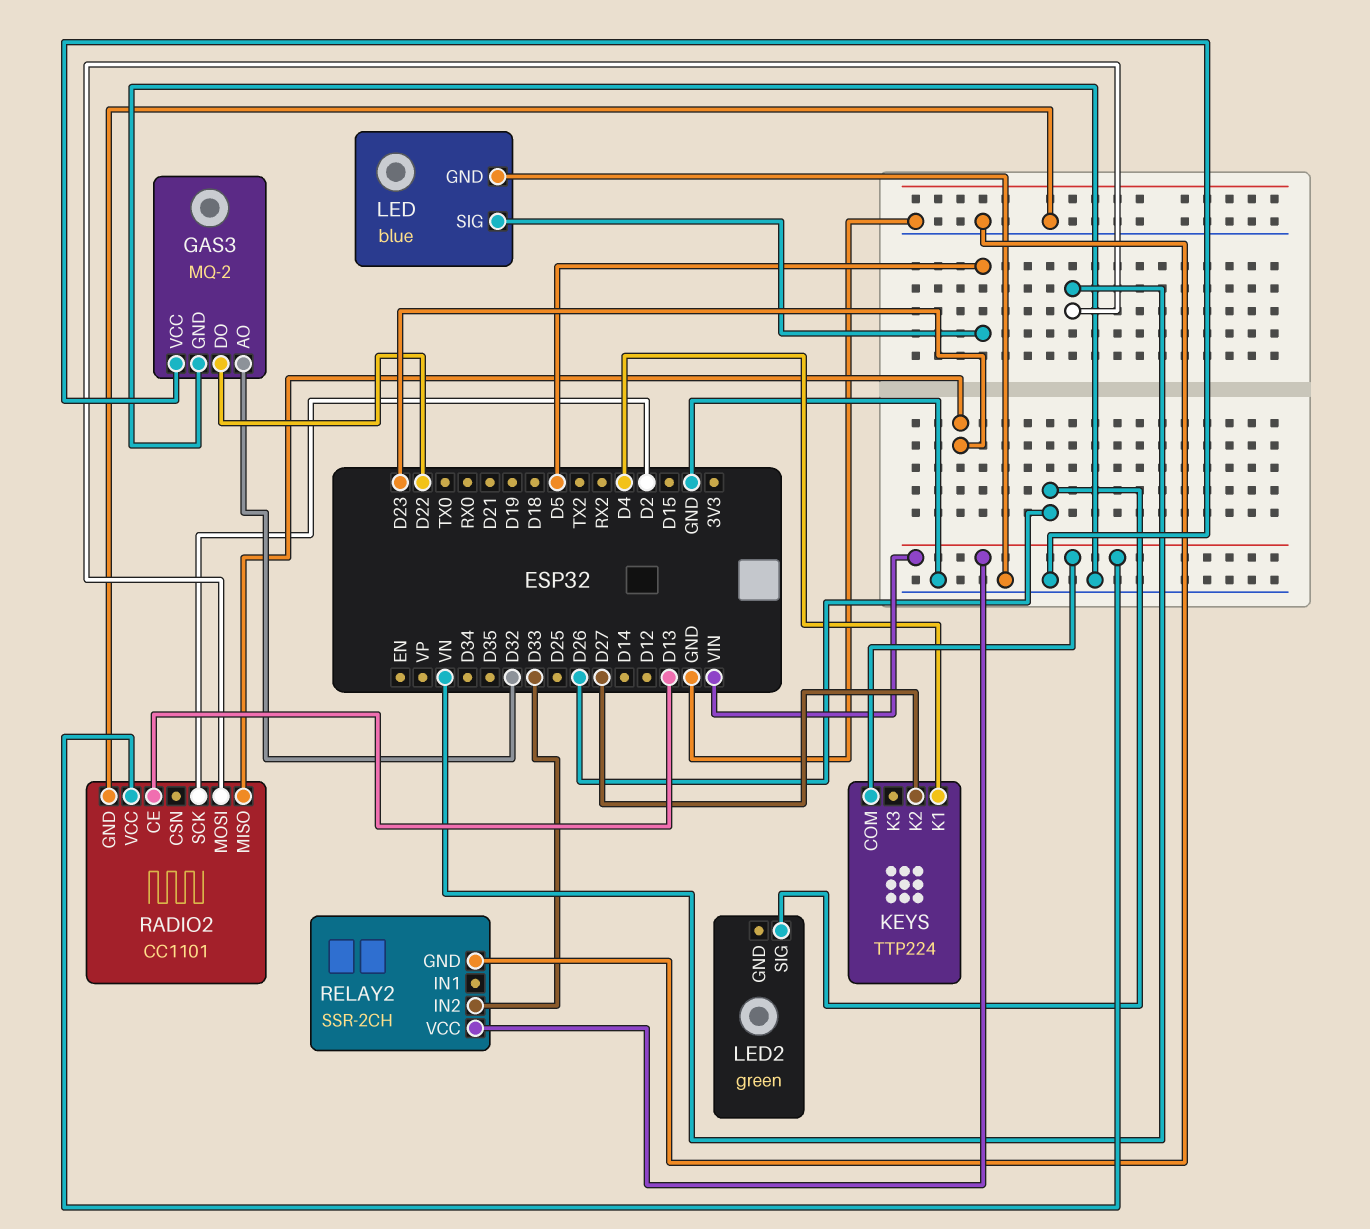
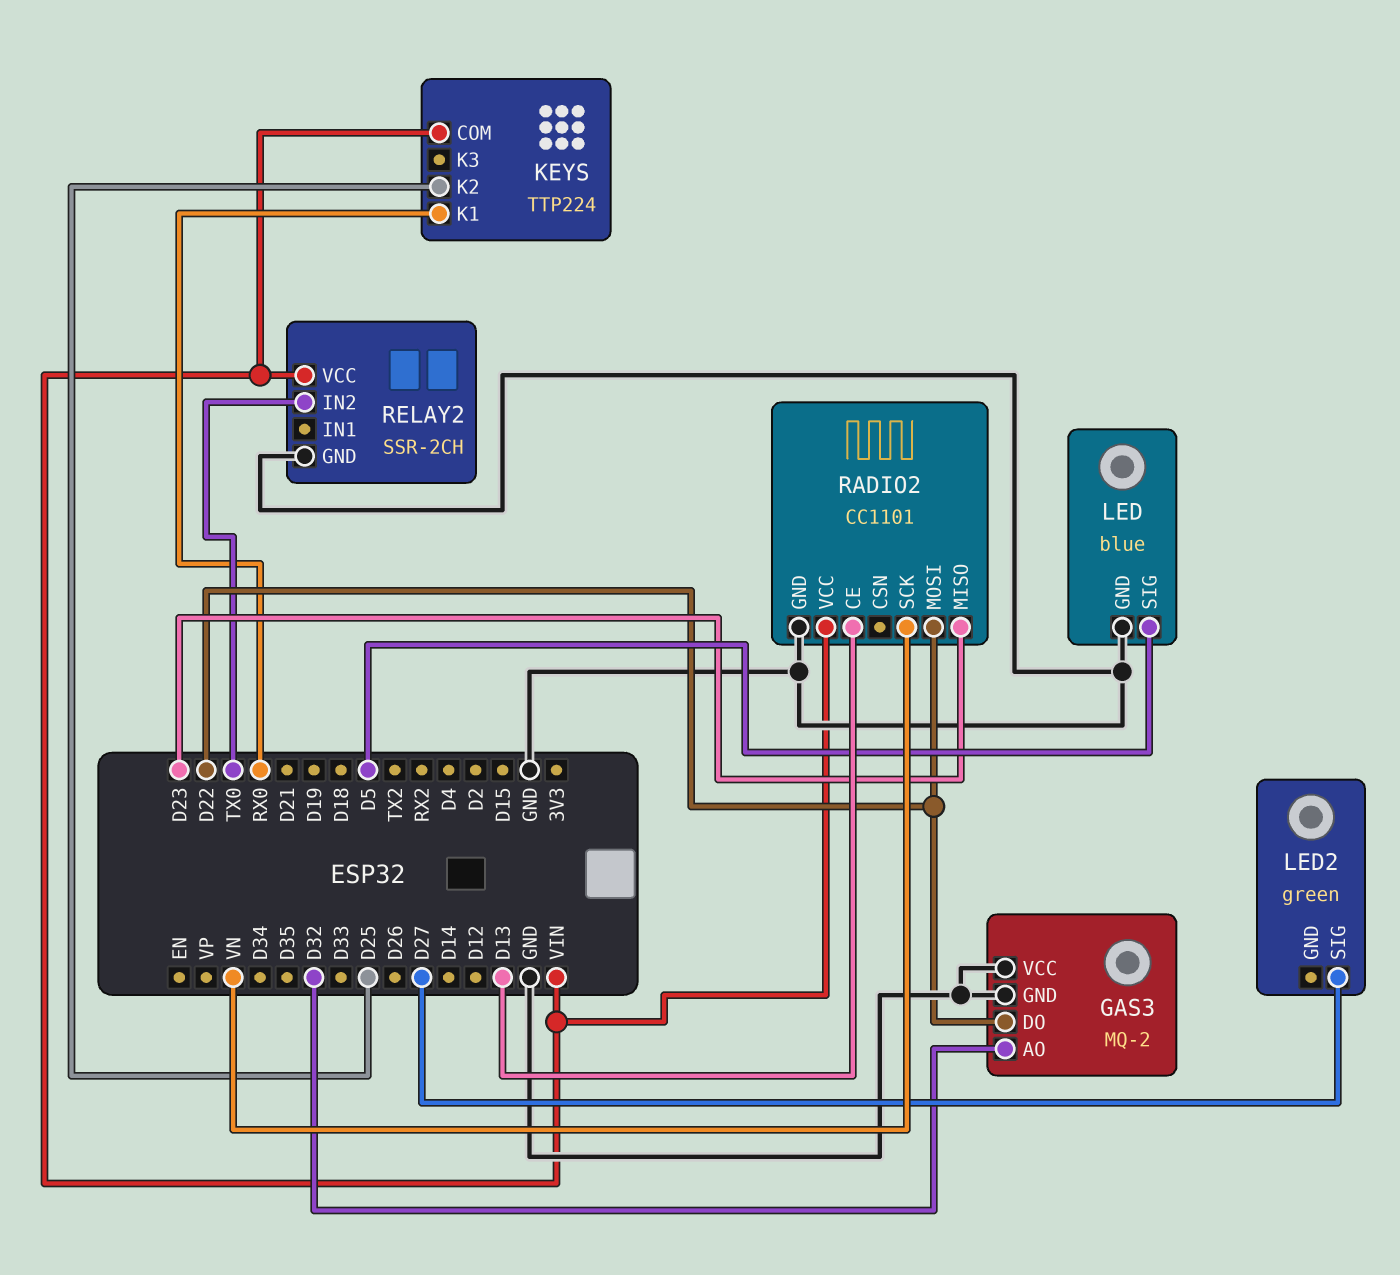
KEYS pin K1: D4 -> RX0
KEYS pin K2: D27 -> D25
LED2 pin SIG: D26 -> D27
RADIO2 pin MOSI: VN -> D22
RADIO2 pin SCK: D2 -> VN
RELAY2 pin IN2: D33 -> TX0

